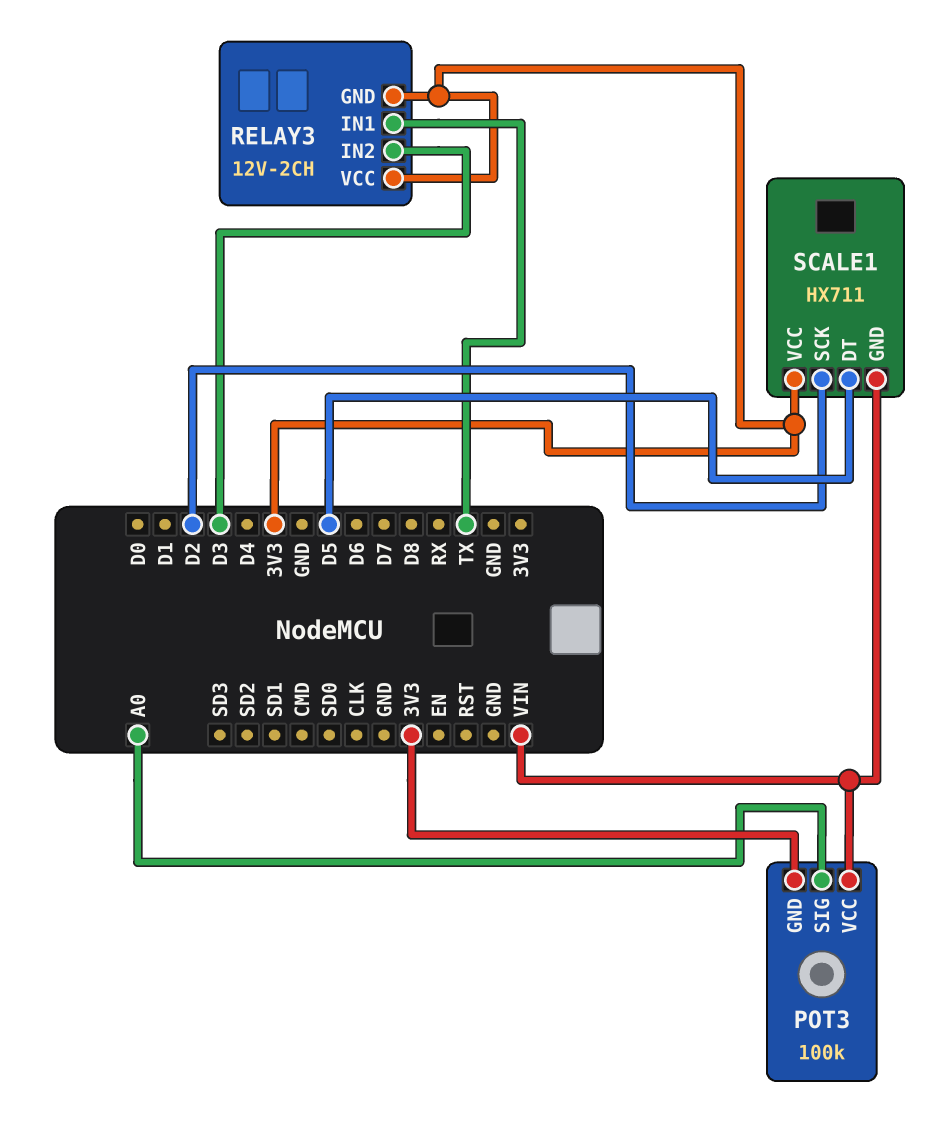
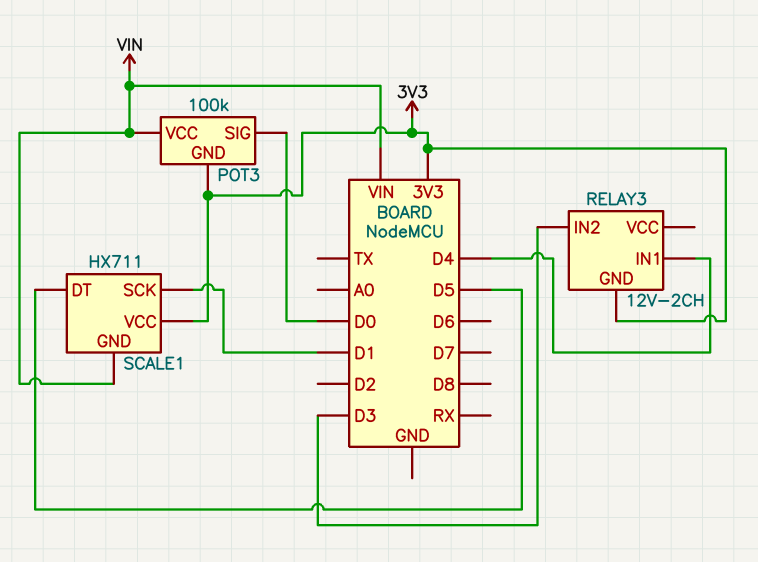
POT3 pin SIG: A0 -> D0
RELAY3 pin IN1: TX -> D4
RELAY3 pin VCC: 3V3 -> none
SCALE1 pin SCK: D2 -> D1

